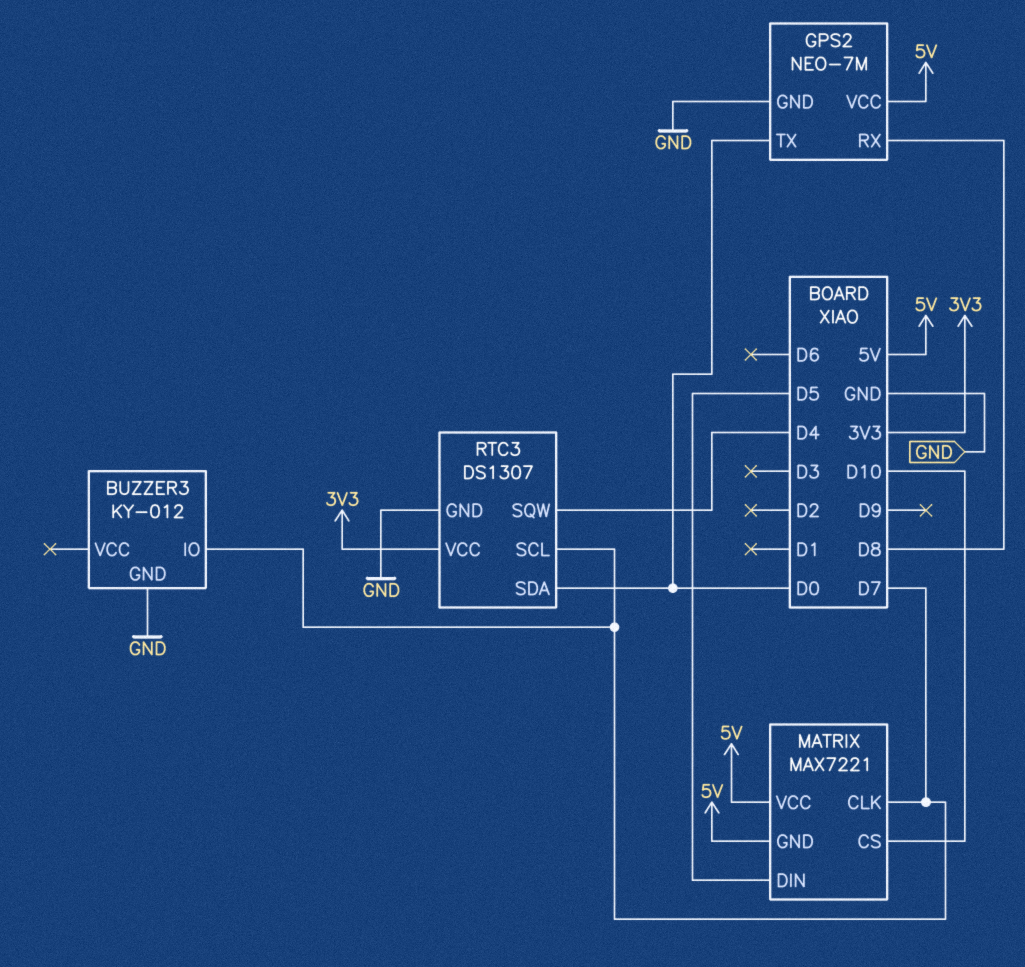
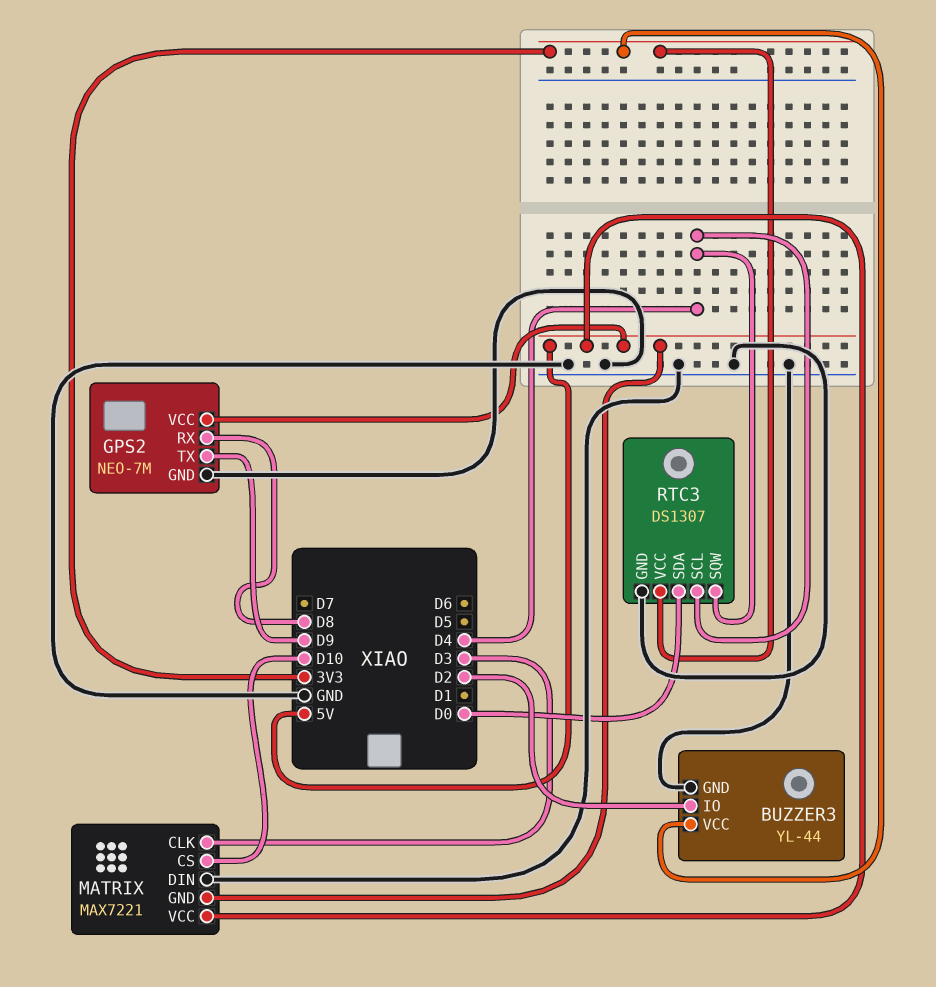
BUZZER3: KY-012 -> YL-44
BUZZER3 pin IO: D7 -> D2
BUZZER3 pin VCC: none -> 3V3
GPS2 pin TX: D0 -> D9
MATRIX pin CLK: D7 -> D3
MATRIX pin DIN: D5 -> GND
RTC3 pin SCL: D7 -> D4

